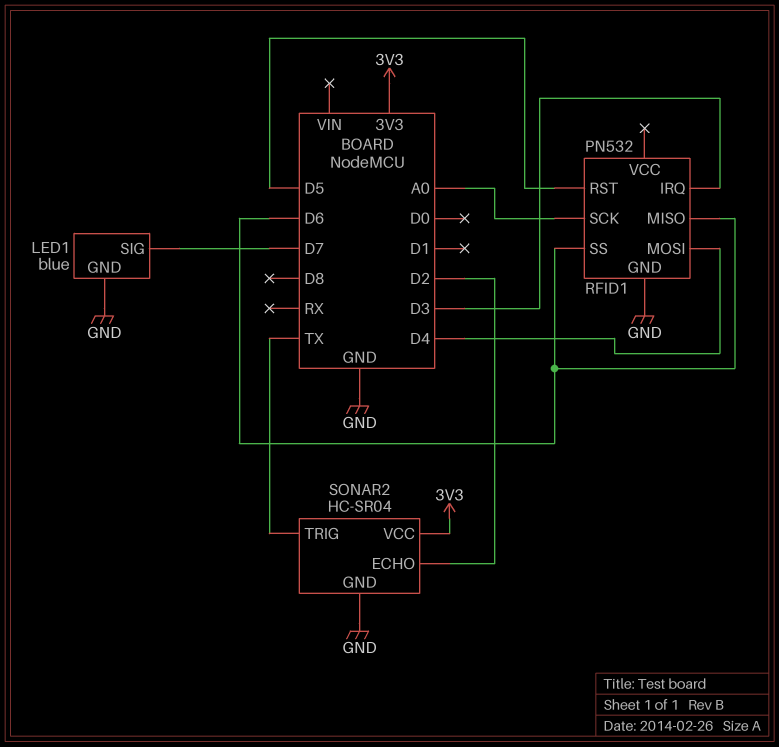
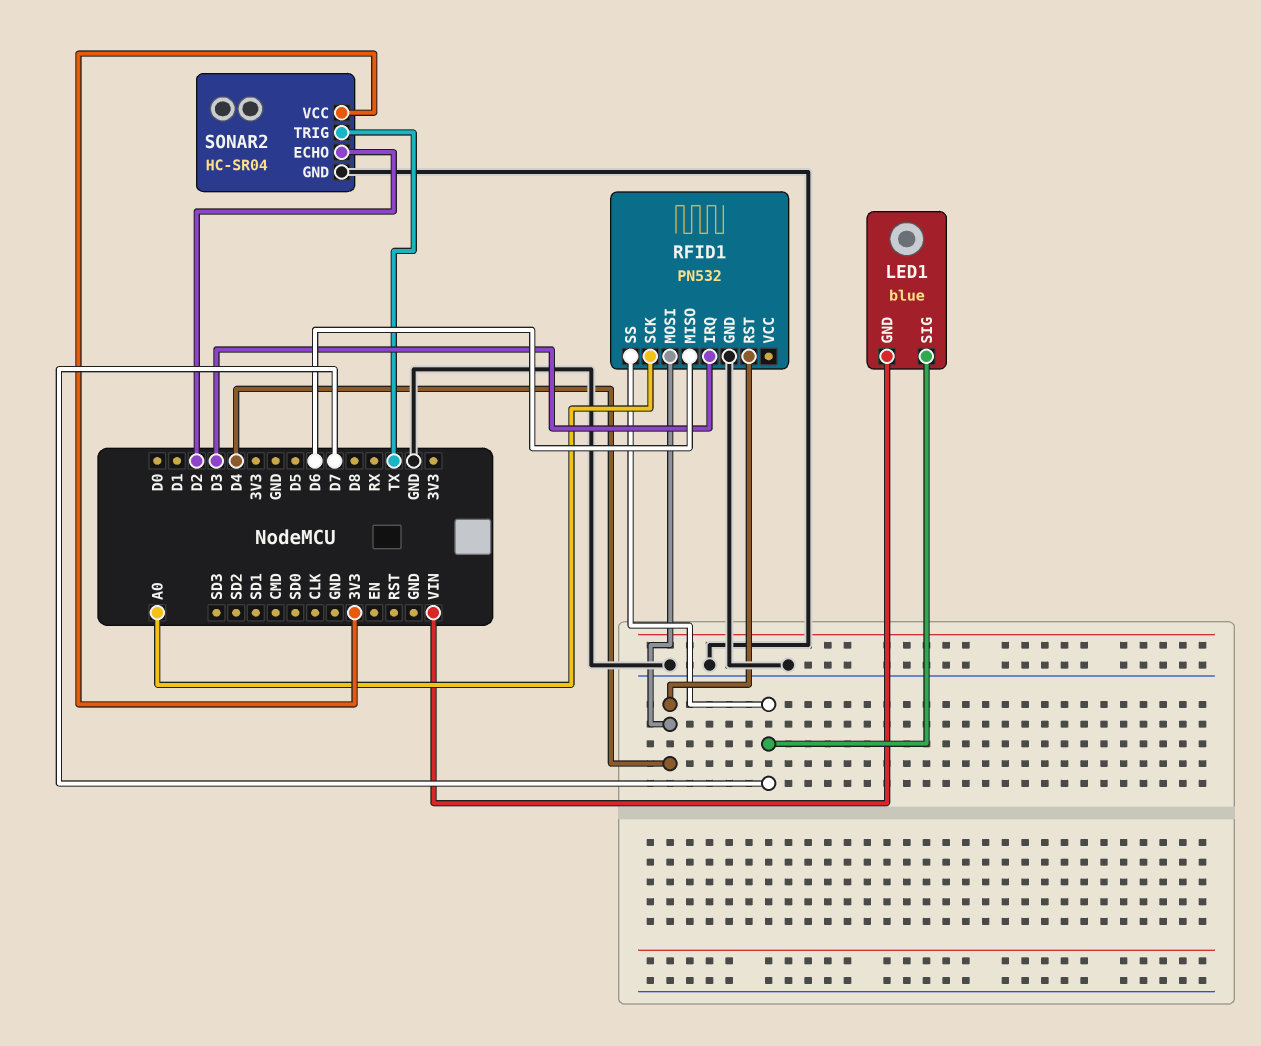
LED1 pin GND: GND -> VIN
RFID1 pin RST: D5 -> D4
RFID1 pin SS: D6 -> D7

